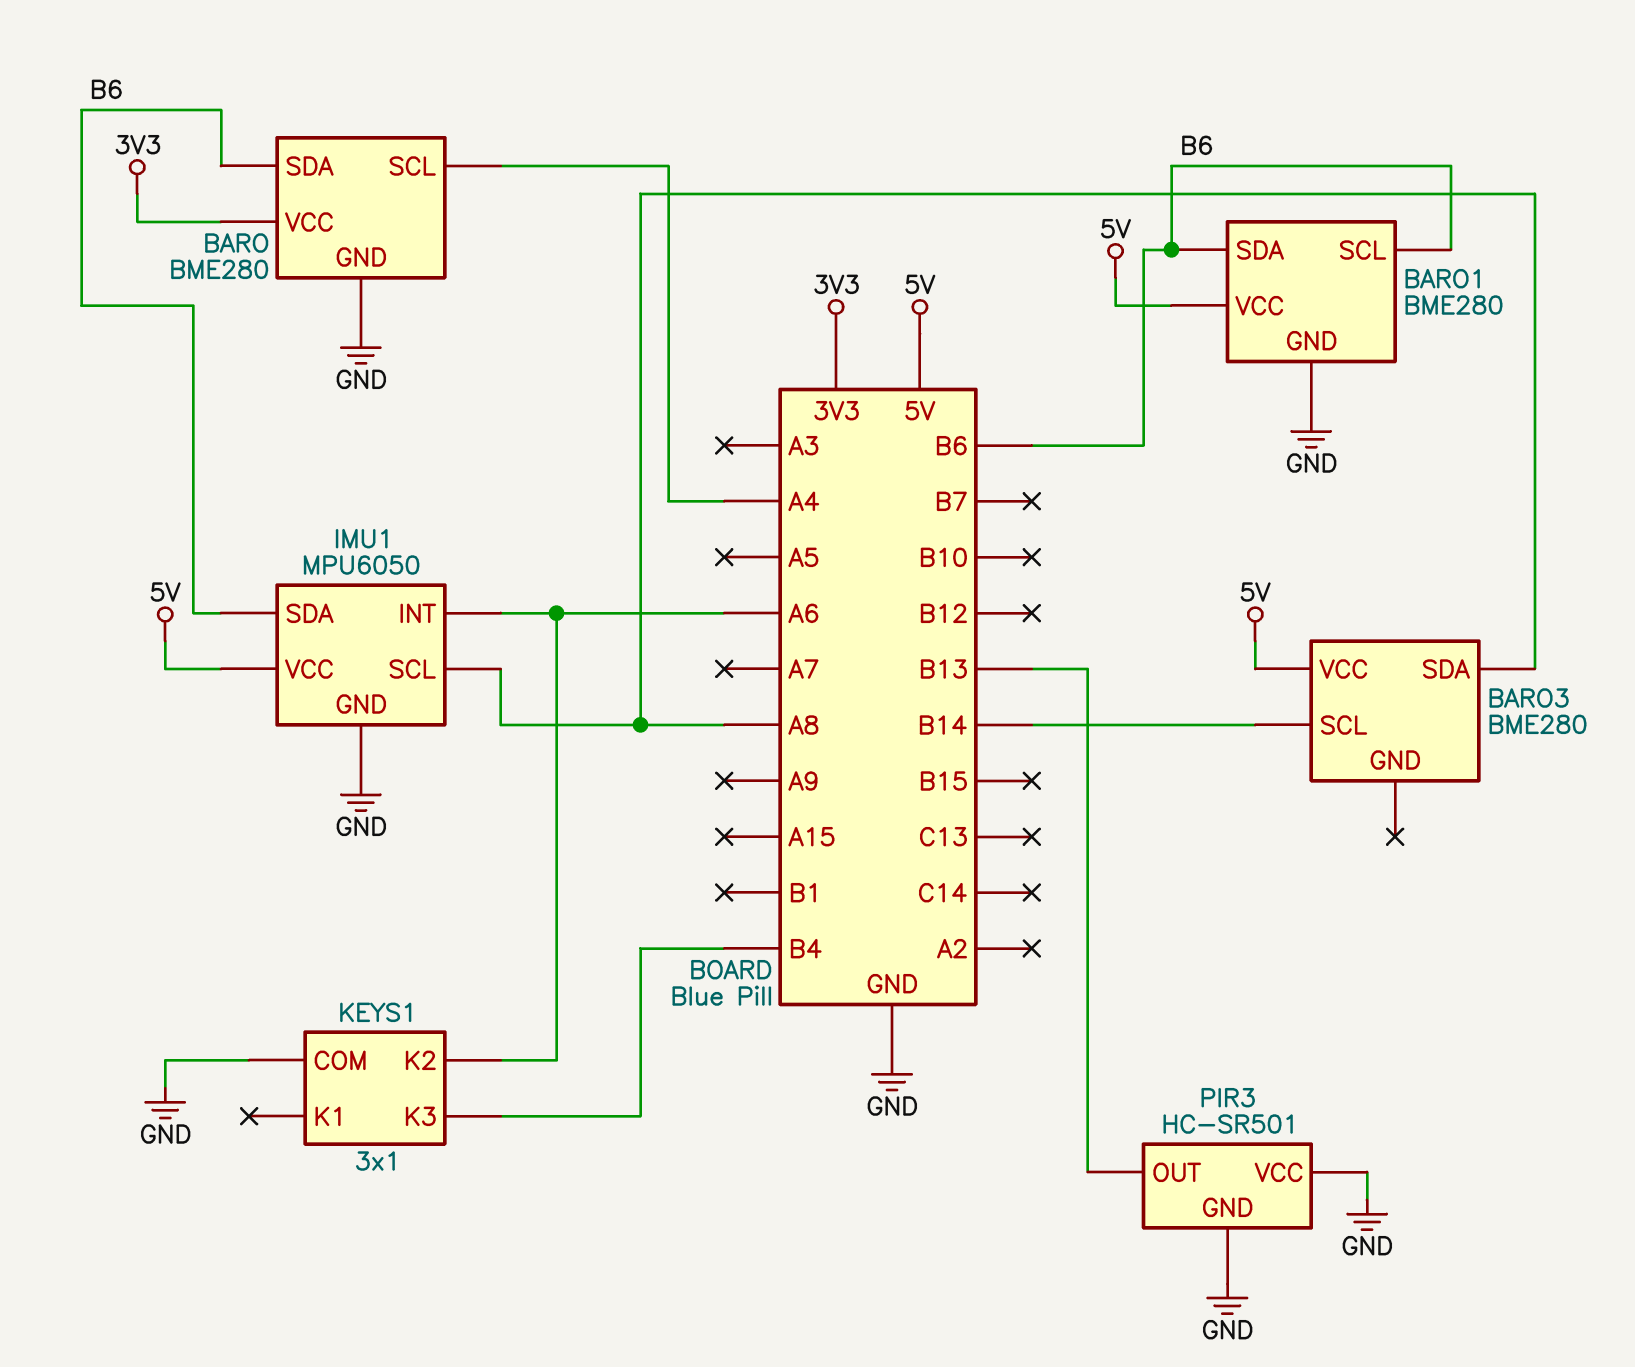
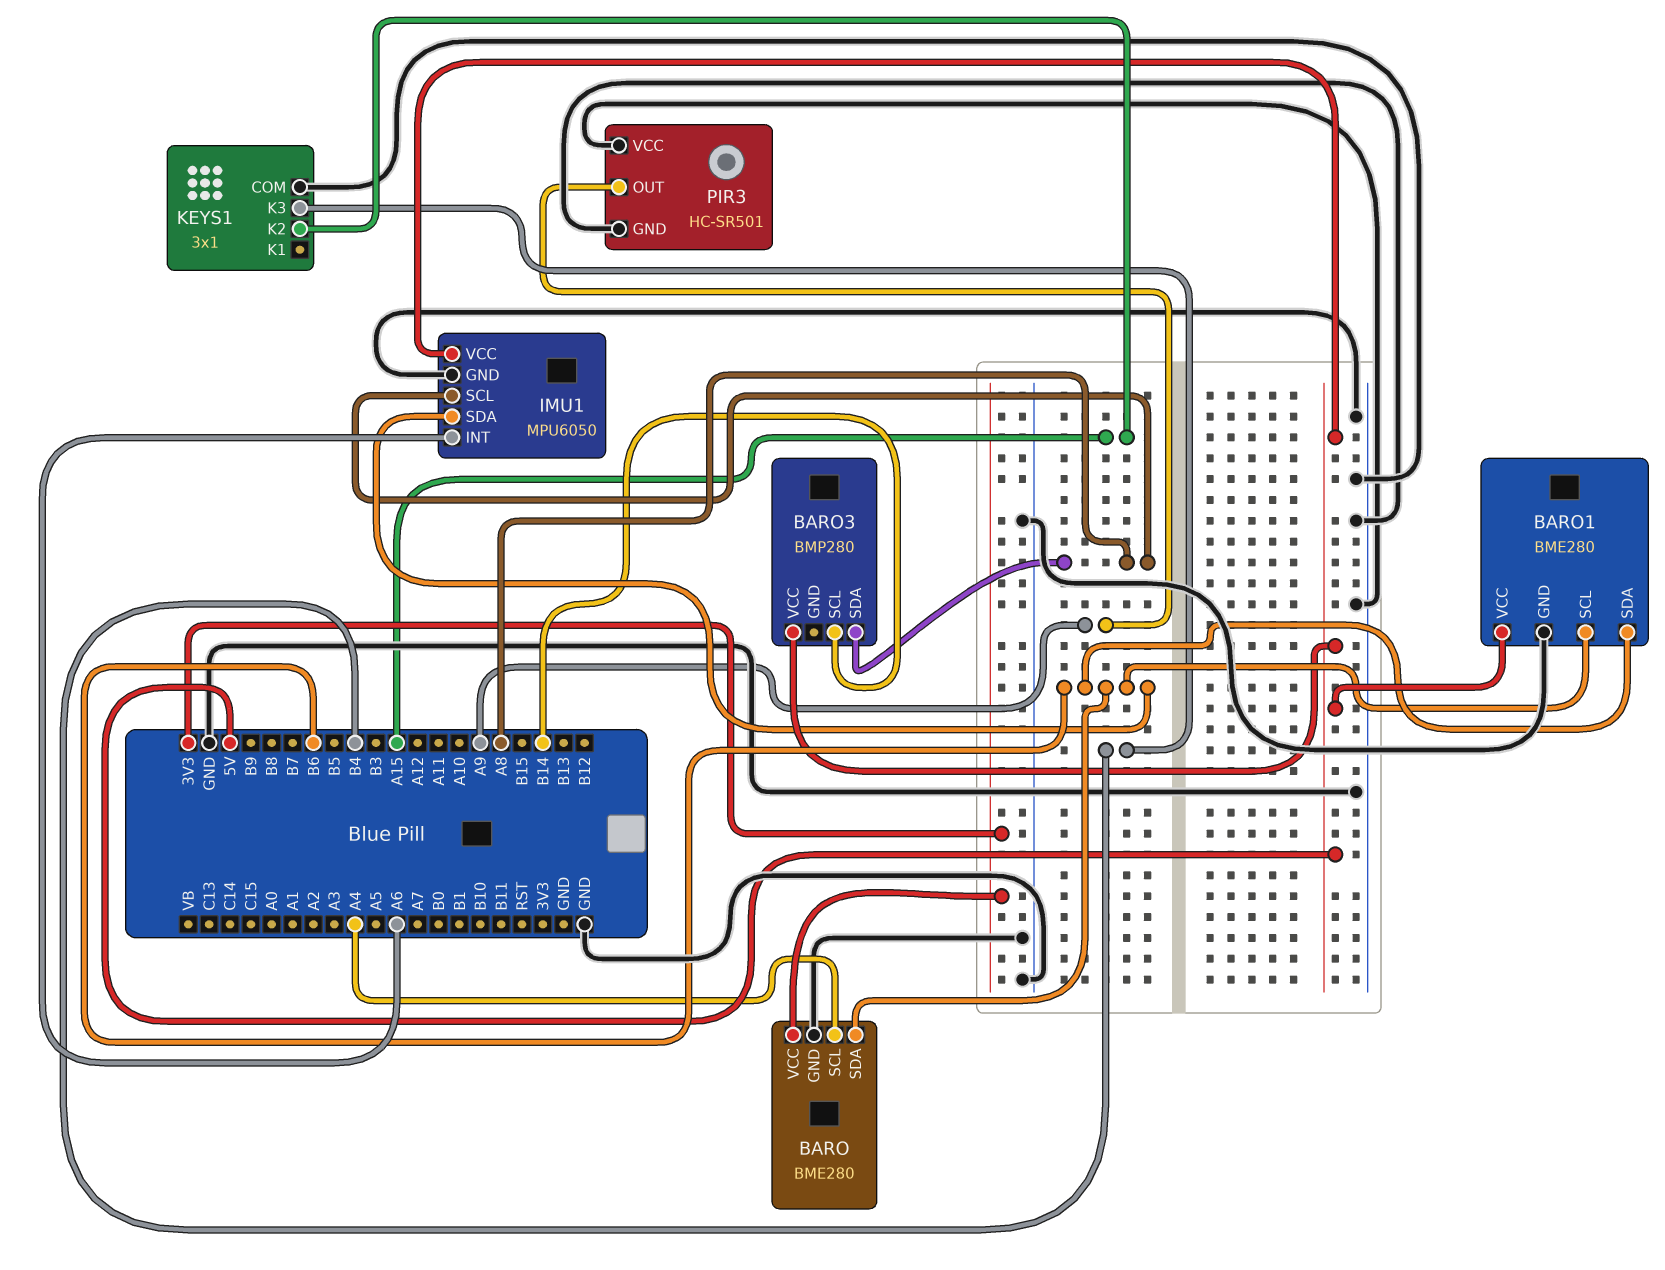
BARO3: BME280 -> BMP280
KEYS1 pin K2: A6 -> A15
PIR3 pin OUT: B13 -> A9

